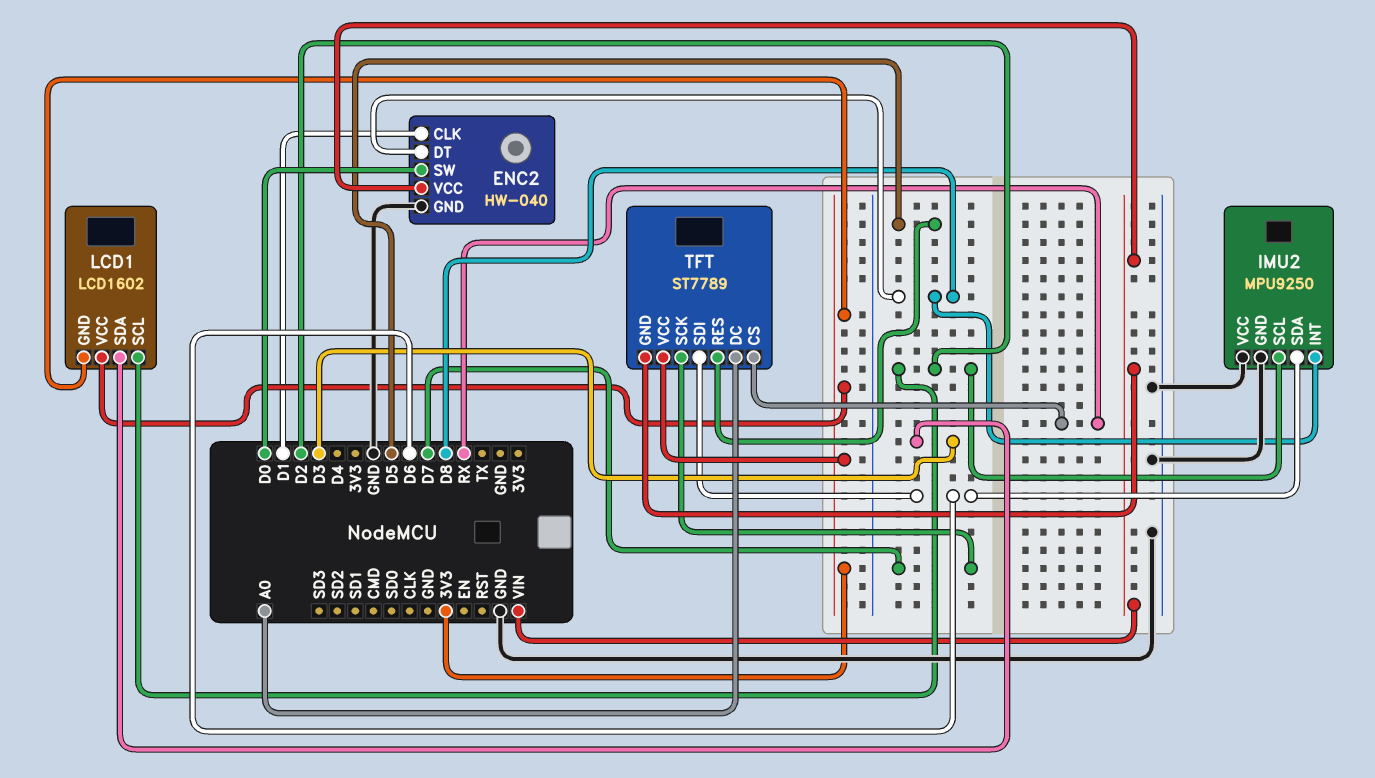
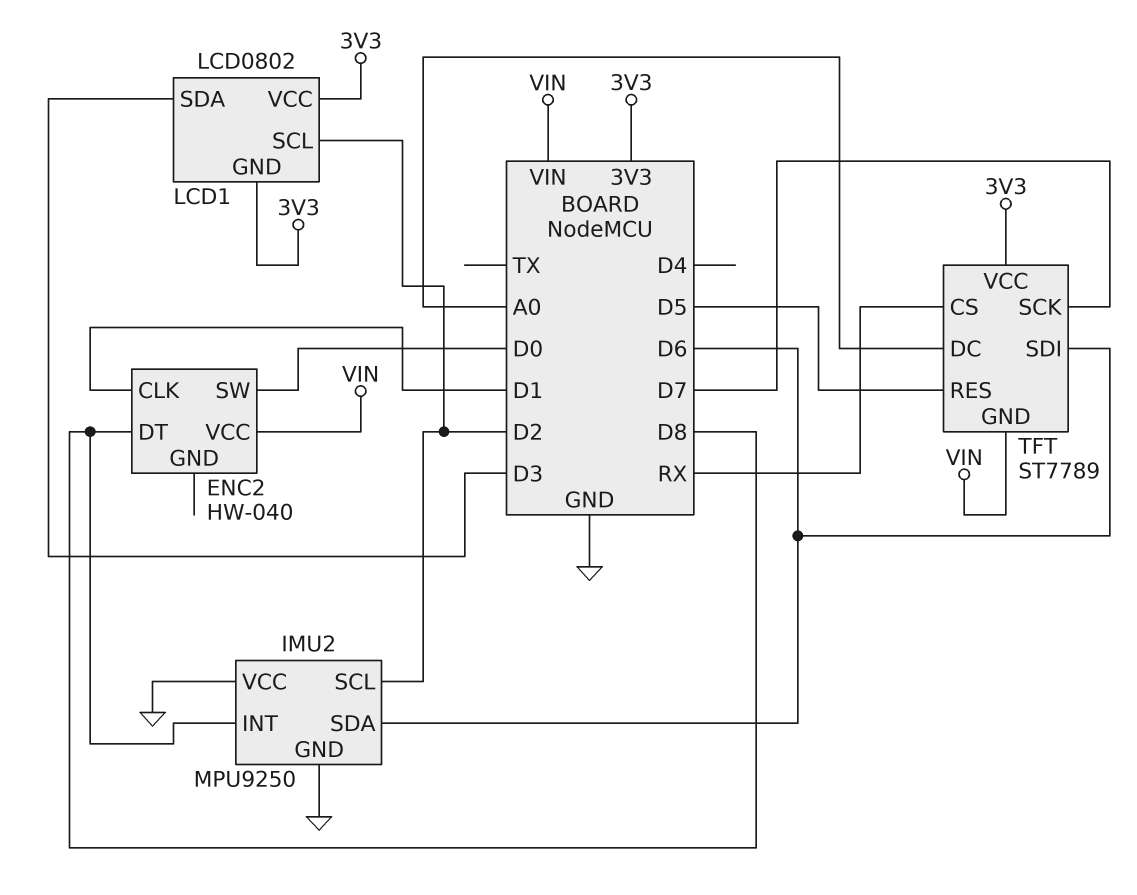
ENC2 pin GND: GND -> none
LCD1: LCD1602 -> LCD0802

